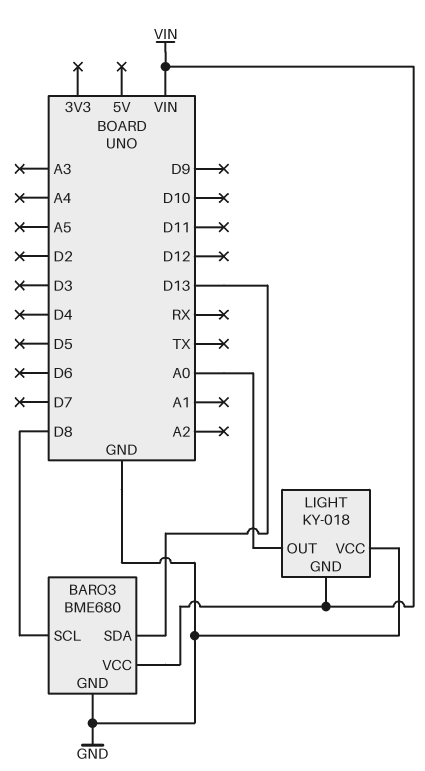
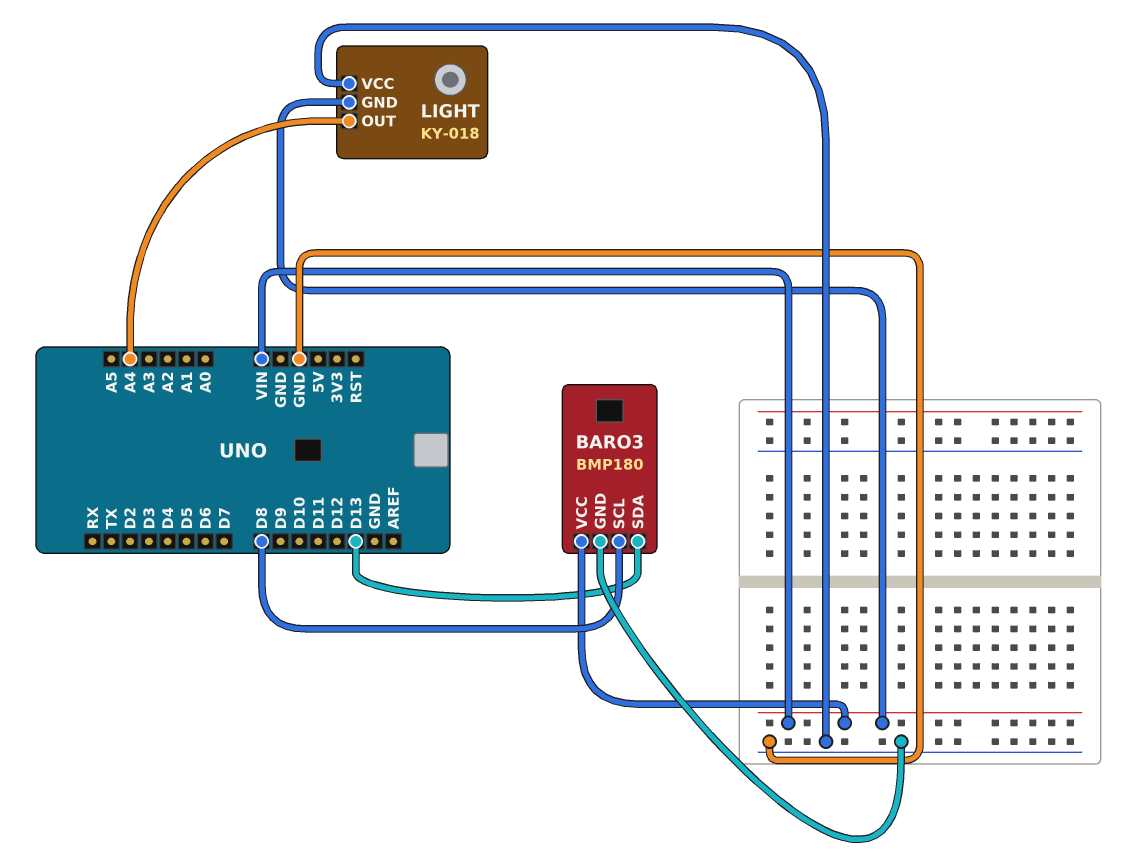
BARO3: BME680 -> BMP180
LIGHT pin OUT: A0 -> A4

